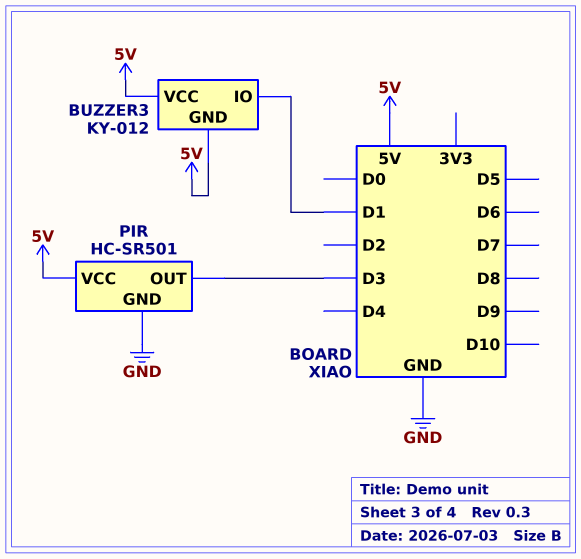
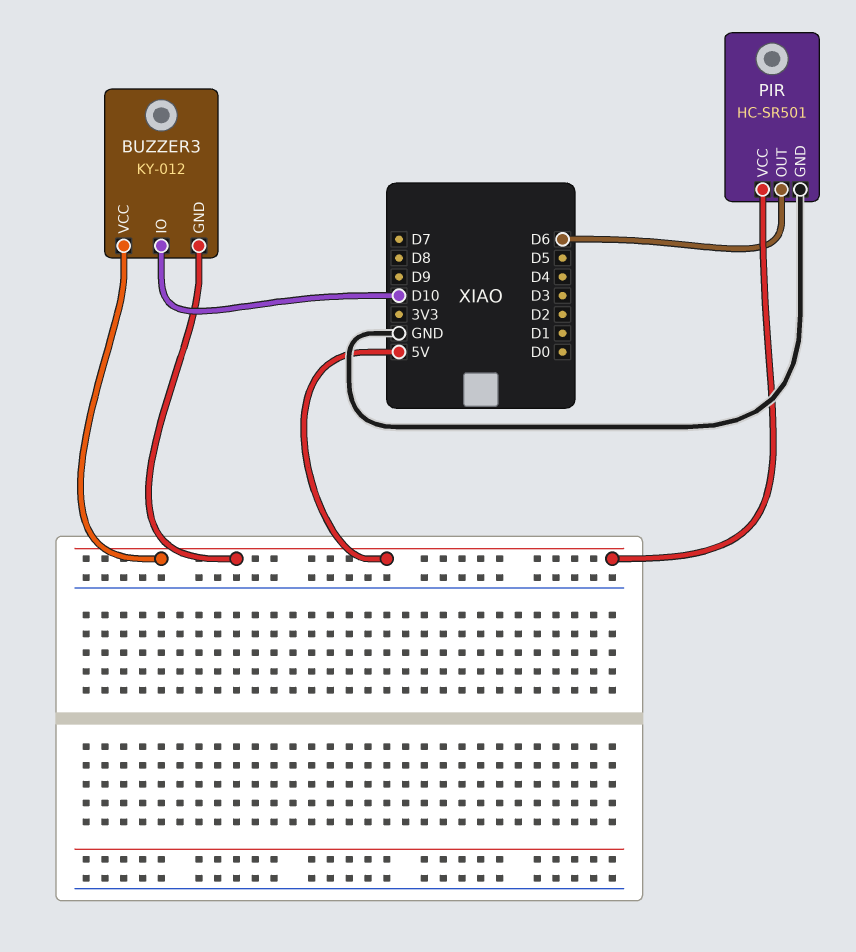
BUZZER3 pin IO: D1 -> D10
PIR pin OUT: D3 -> D6

